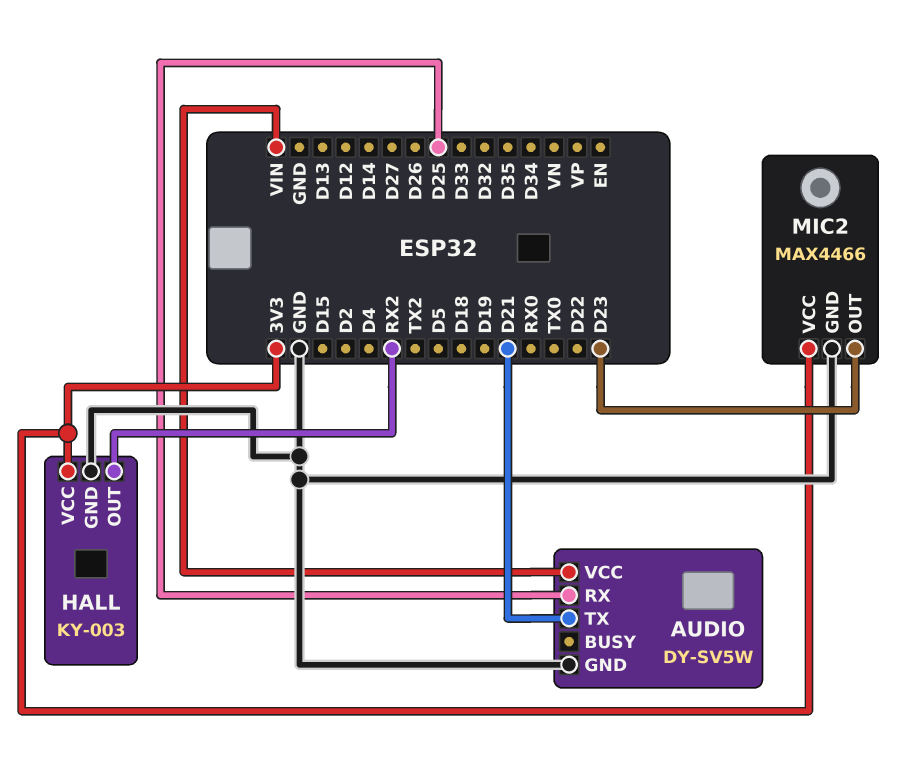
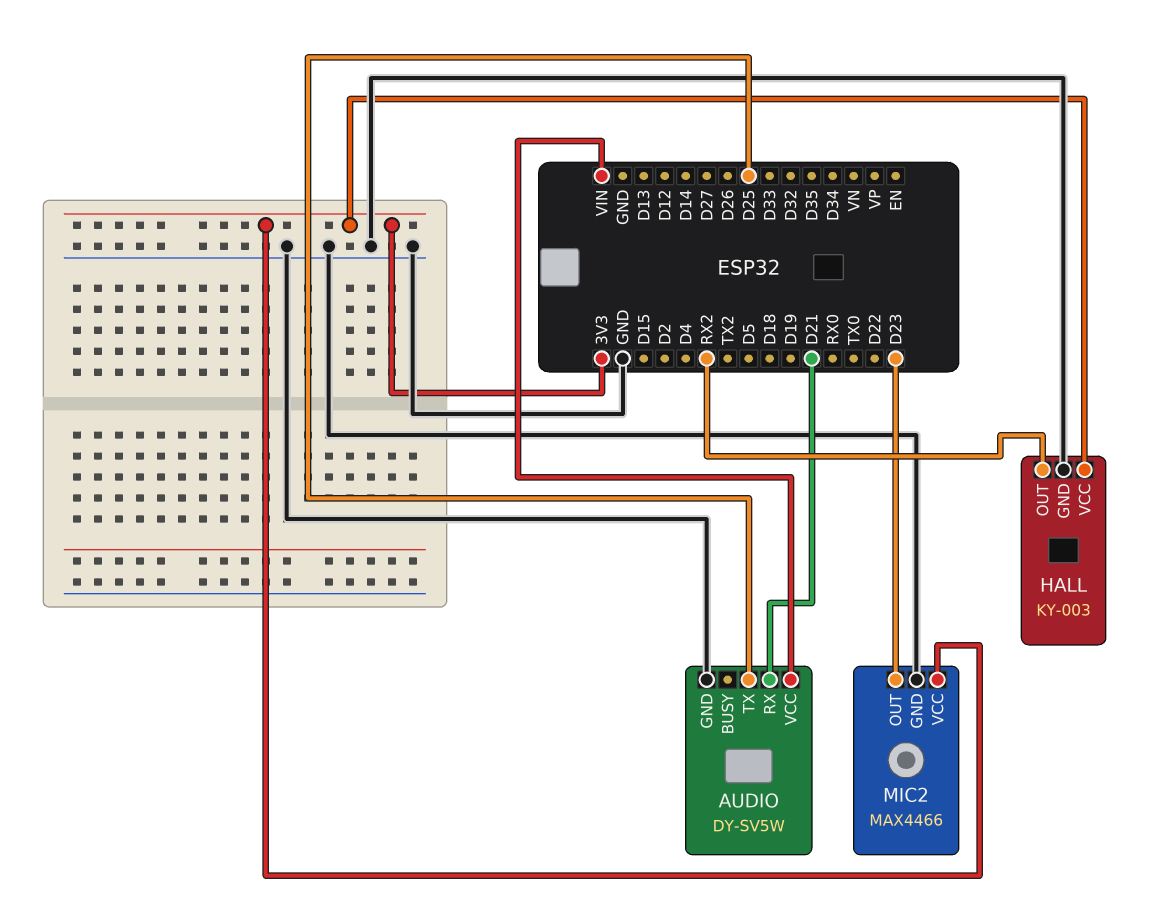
AUDIO pin RX: D25 -> D21
AUDIO pin TX: D21 -> D25

